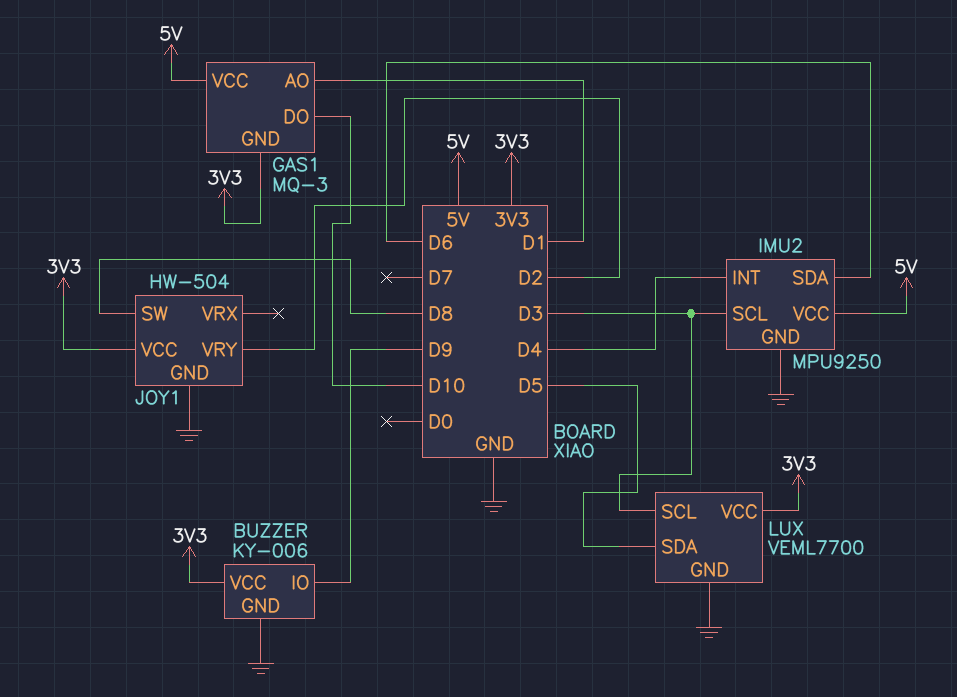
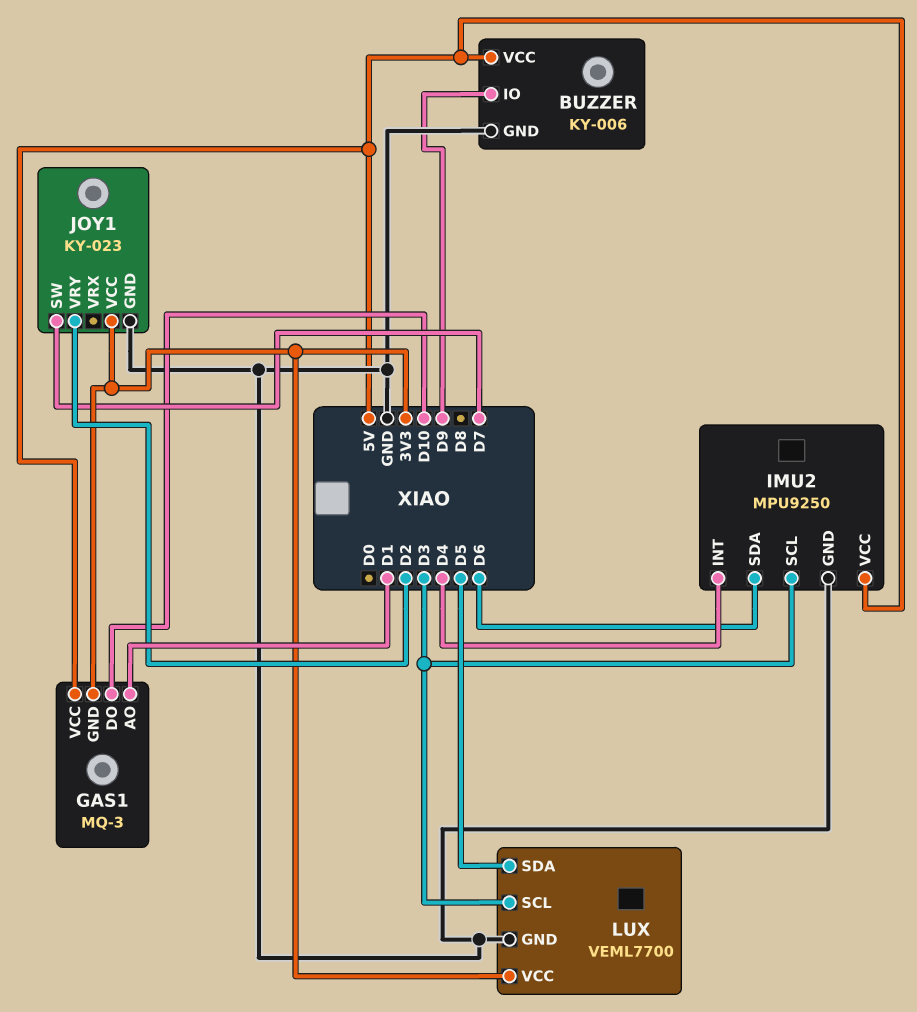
BUZZER pin VCC: 3V3 -> 5V
JOY1: HW-504 -> KY-023
JOY1 pin SW: D8 -> D7

